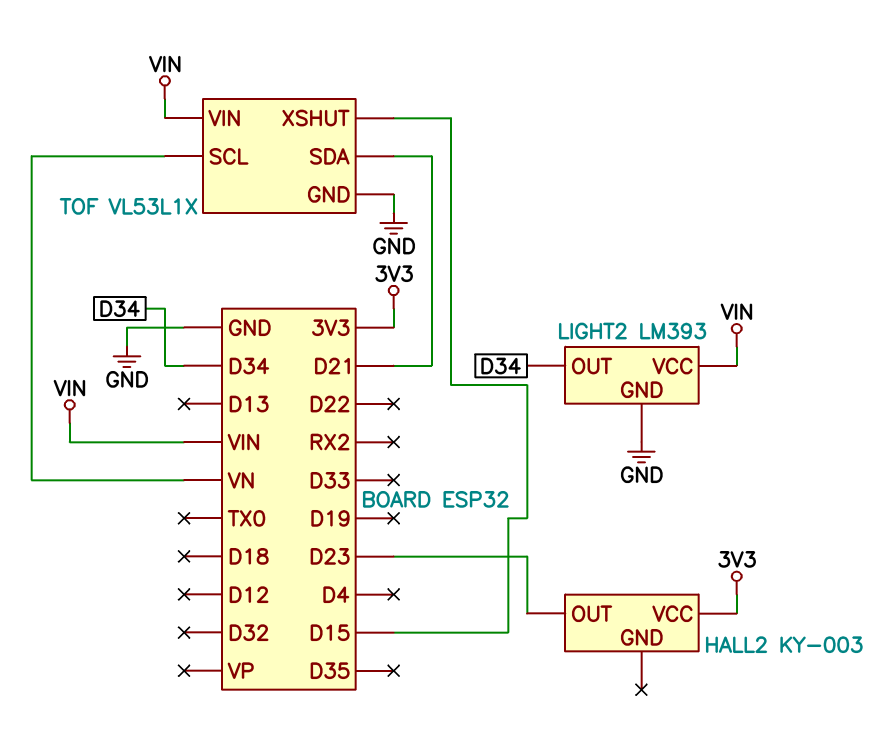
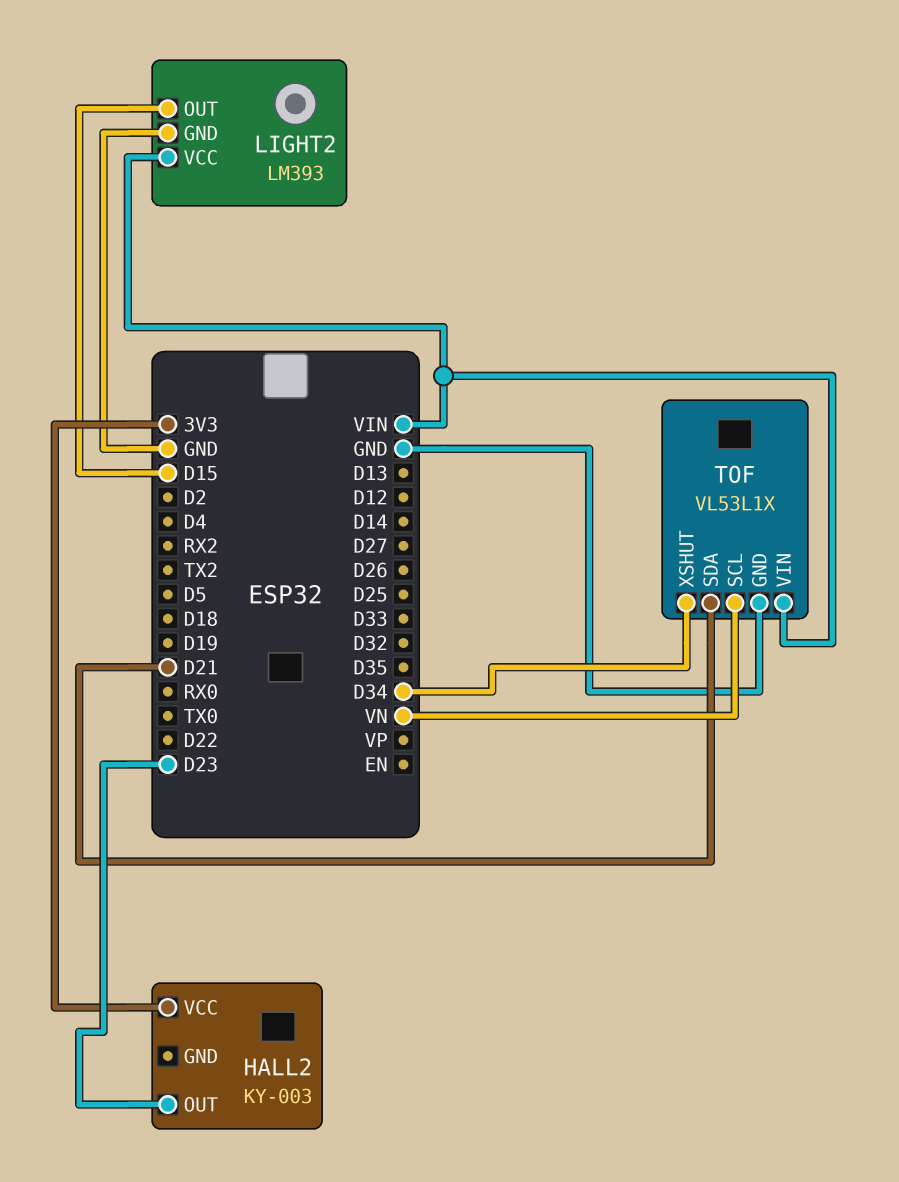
LIGHT2 pin OUT: D34 -> D15
TOF pin XSHUT: D15 -> D34

